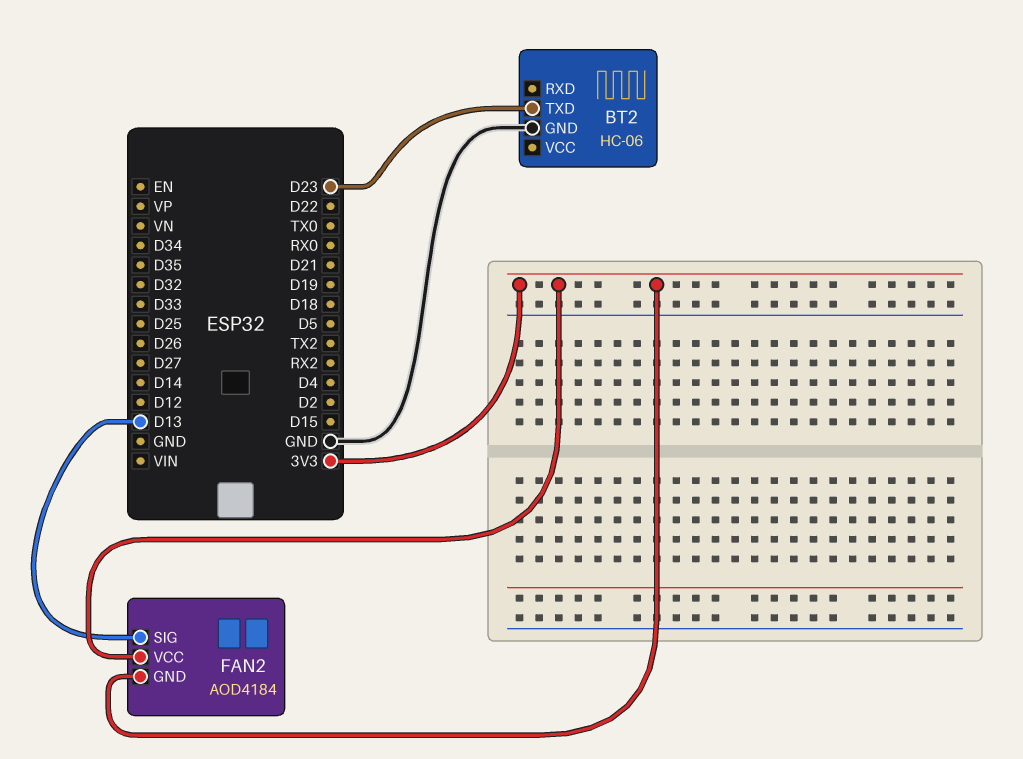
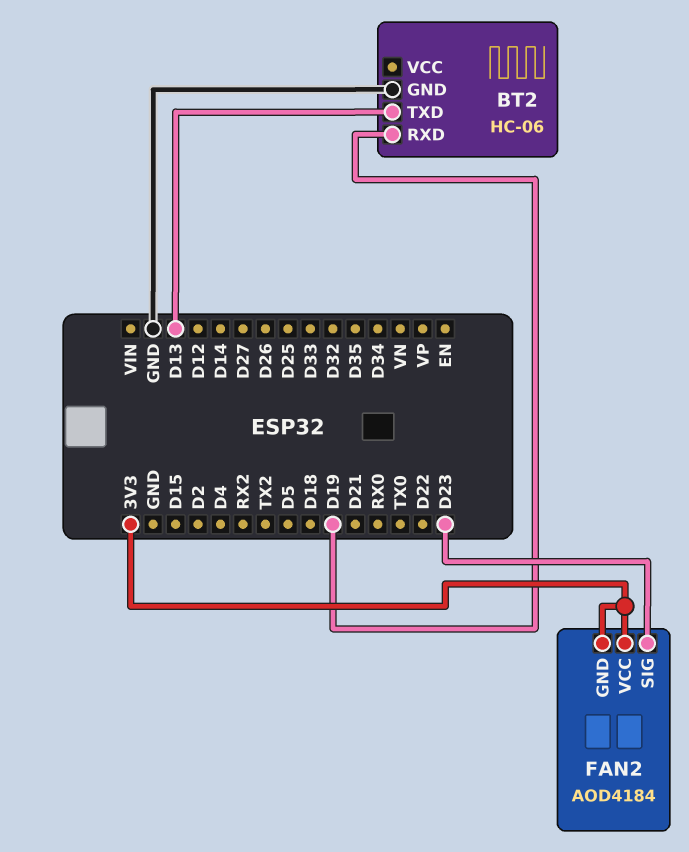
BT2 pin RXD: none -> D19
BT2 pin TXD: D23 -> D13
FAN2 pin SIG: D13 -> D23

